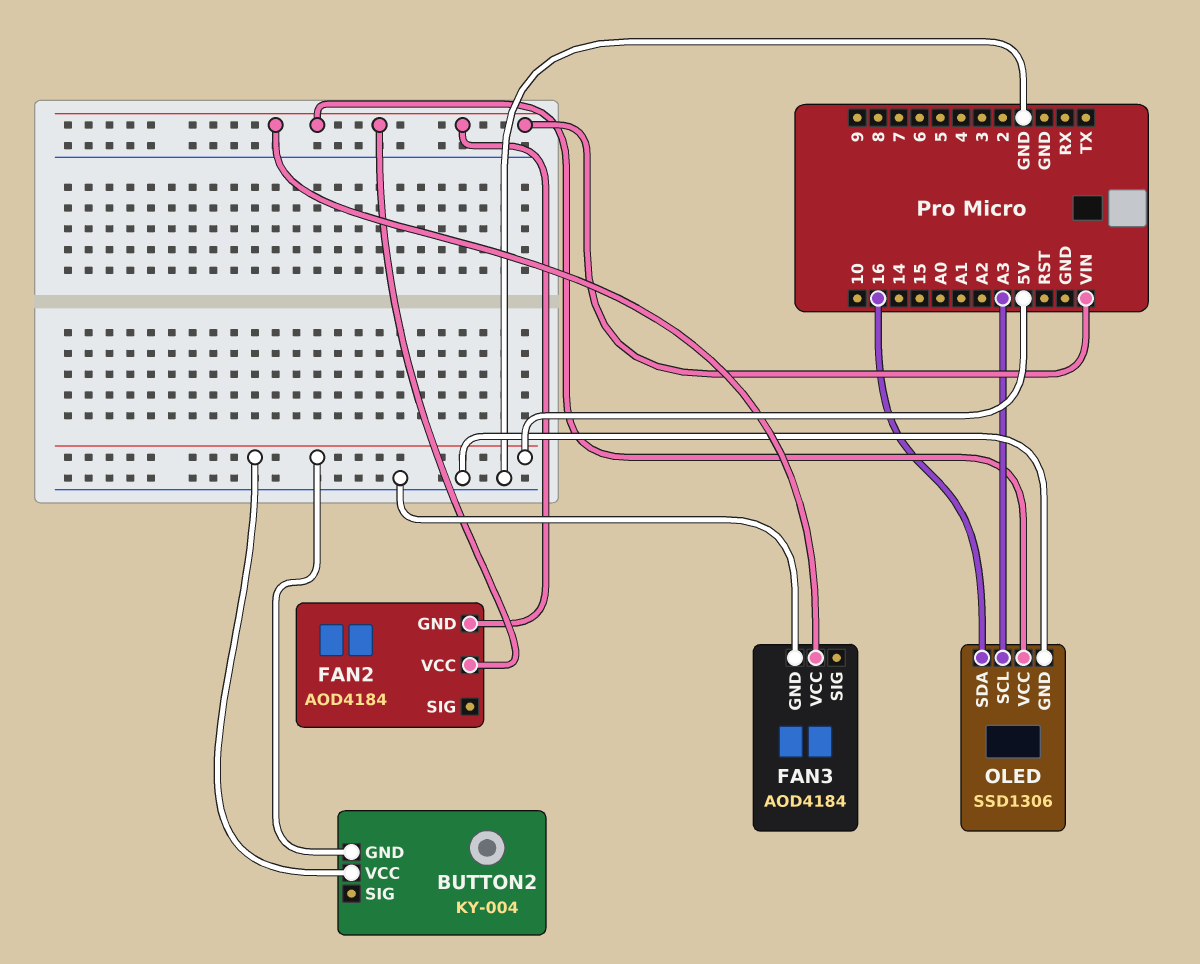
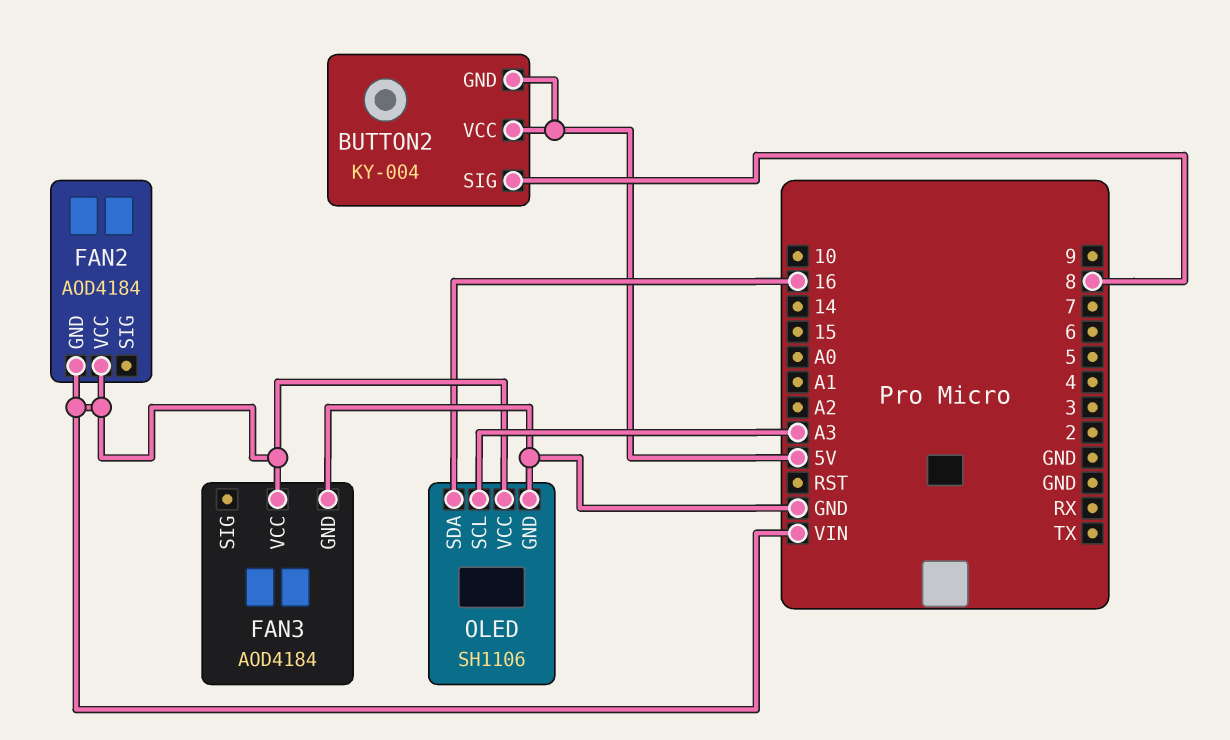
BUTTON2 pin SIG: none -> 8
OLED: SSD1306 -> SH1106

